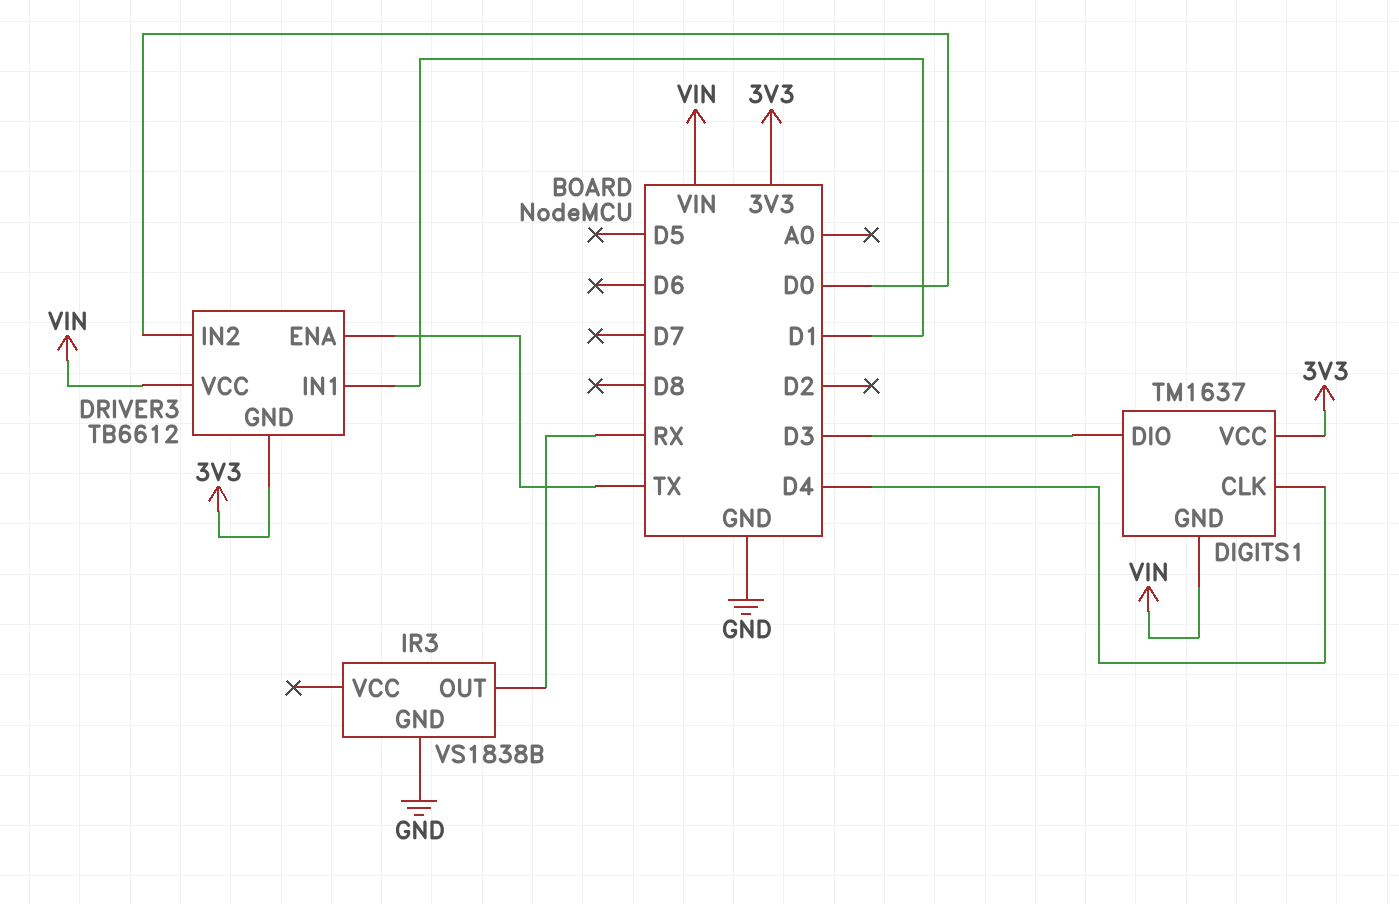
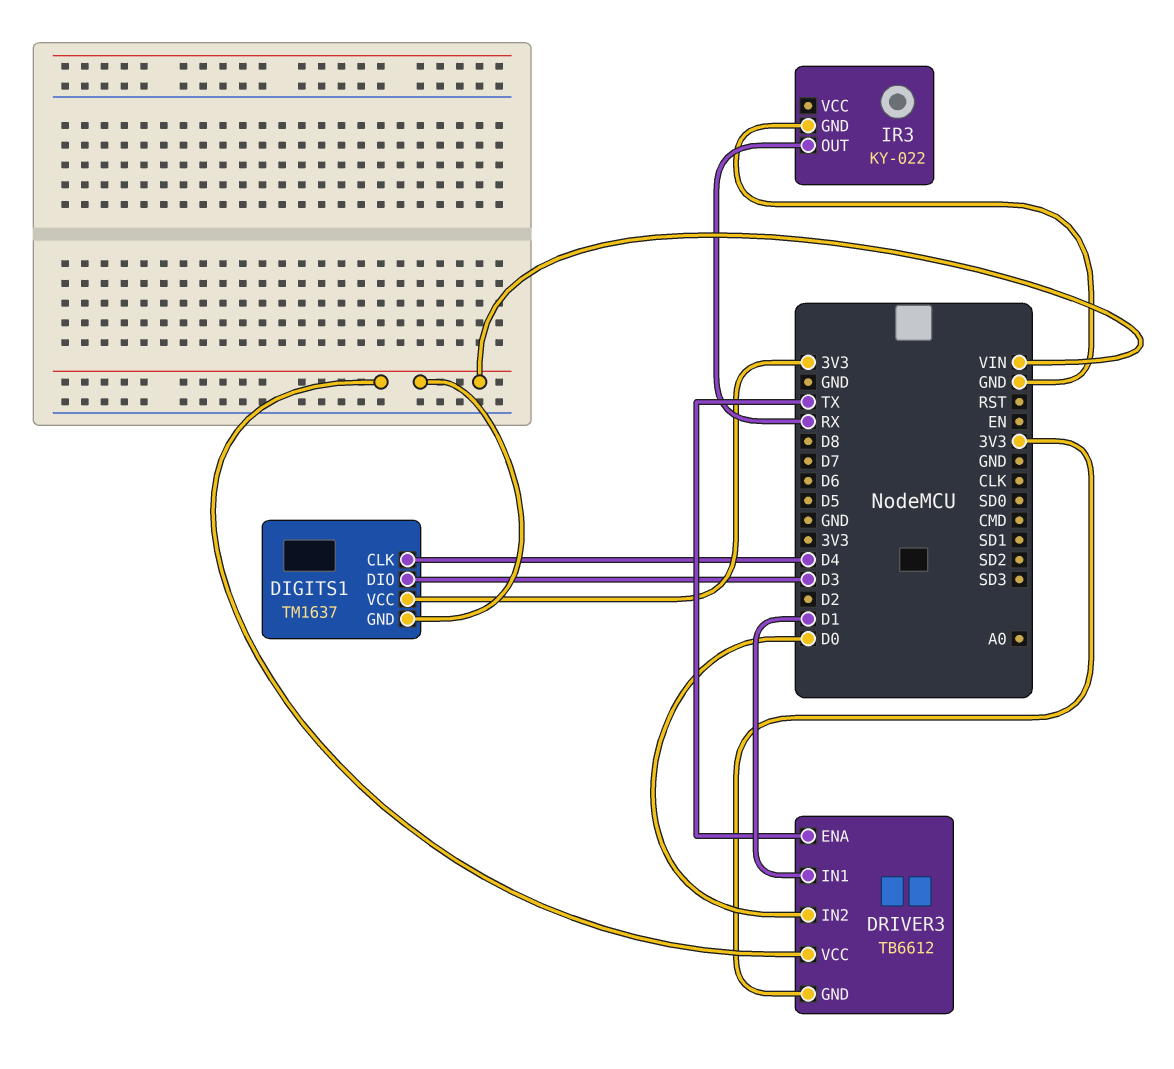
IR3: VS1838B -> KY-022

